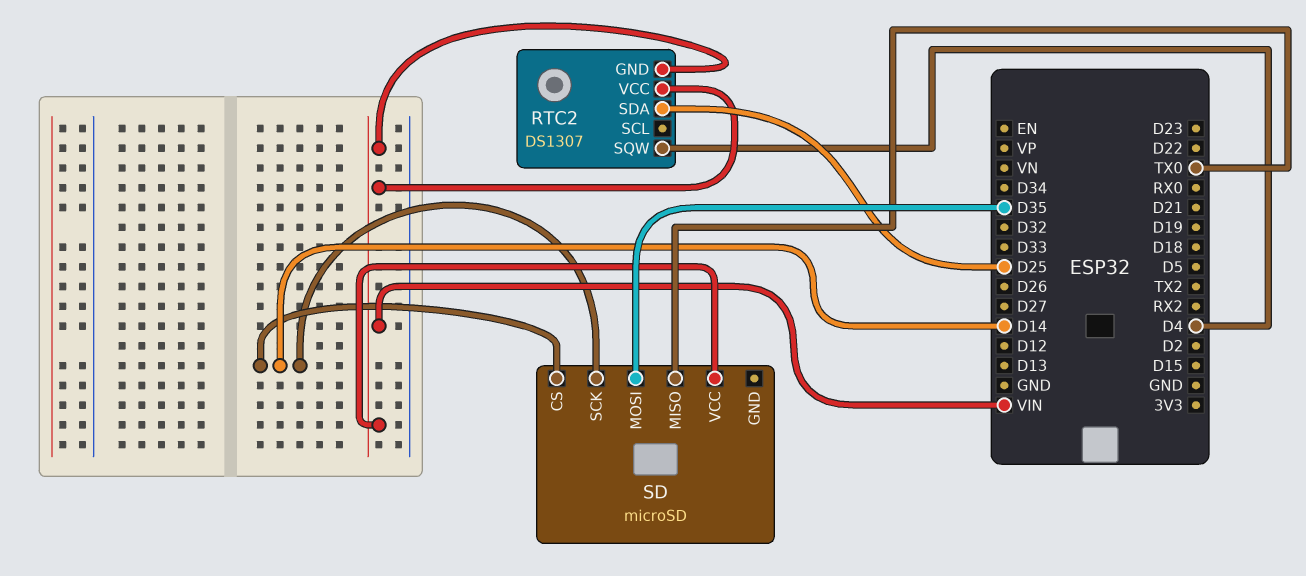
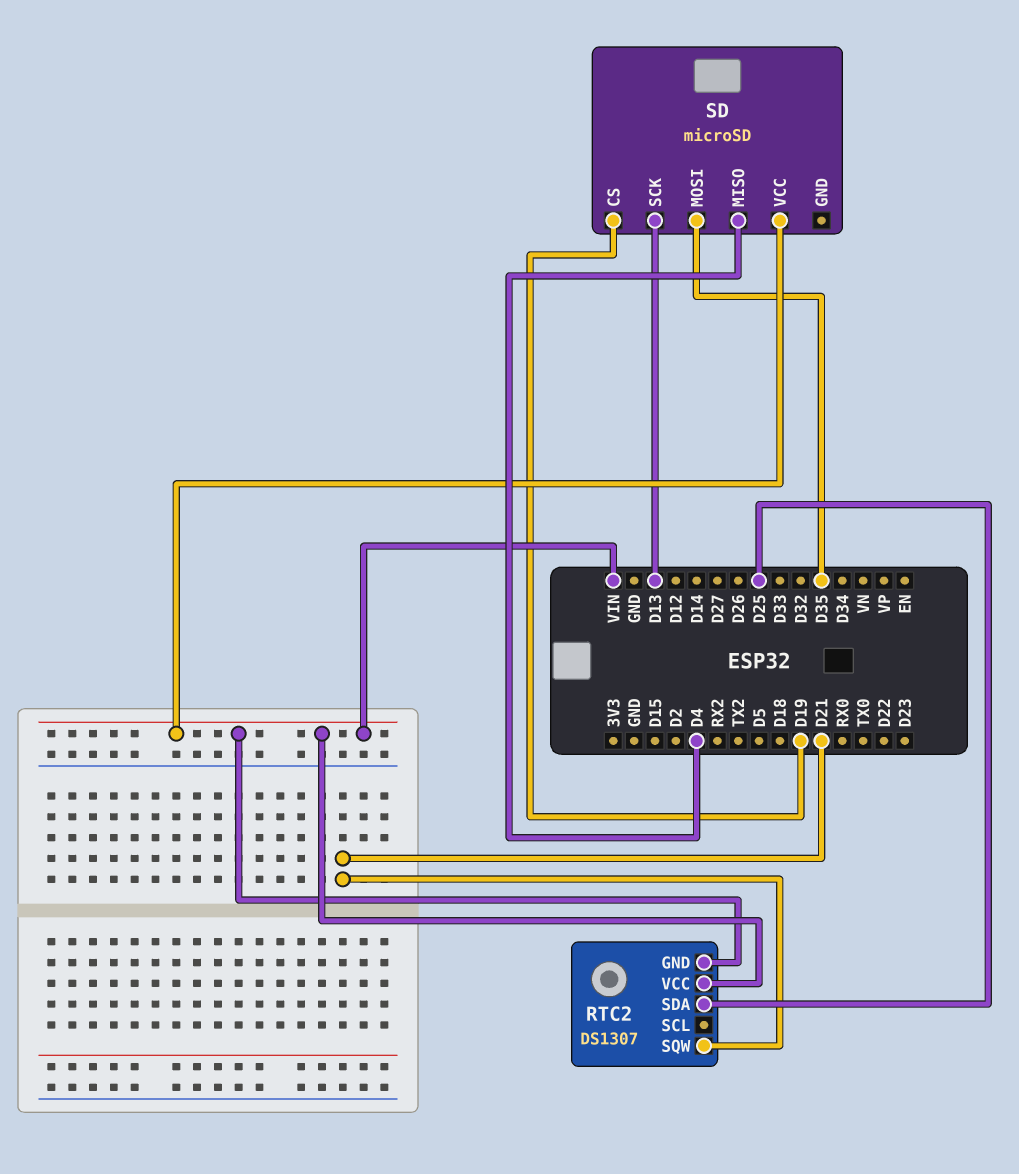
RTC2 pin SQW: D4 -> D21
SD pin CS: D14 -> D19
SD pin MISO: TX0 -> D4
SD pin SCK: D14 -> D13

